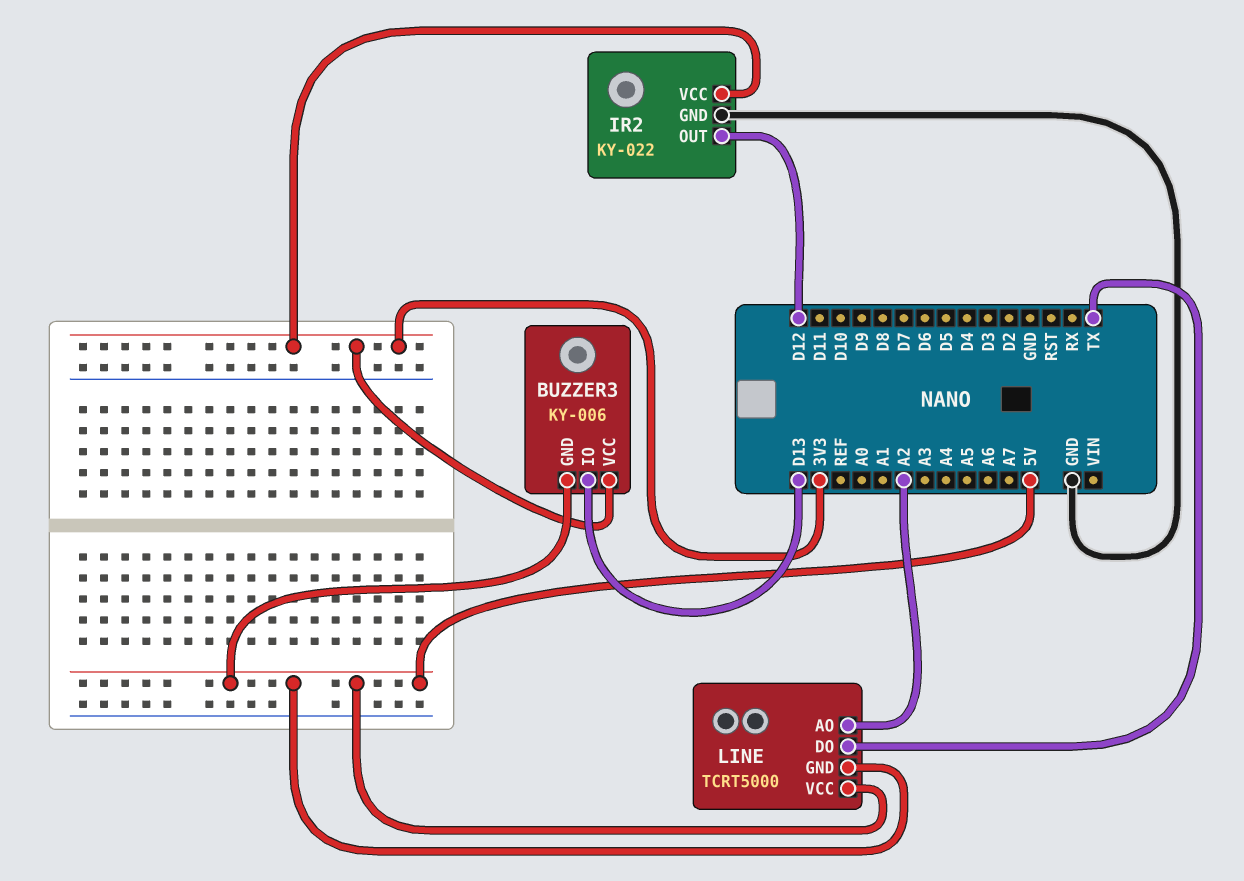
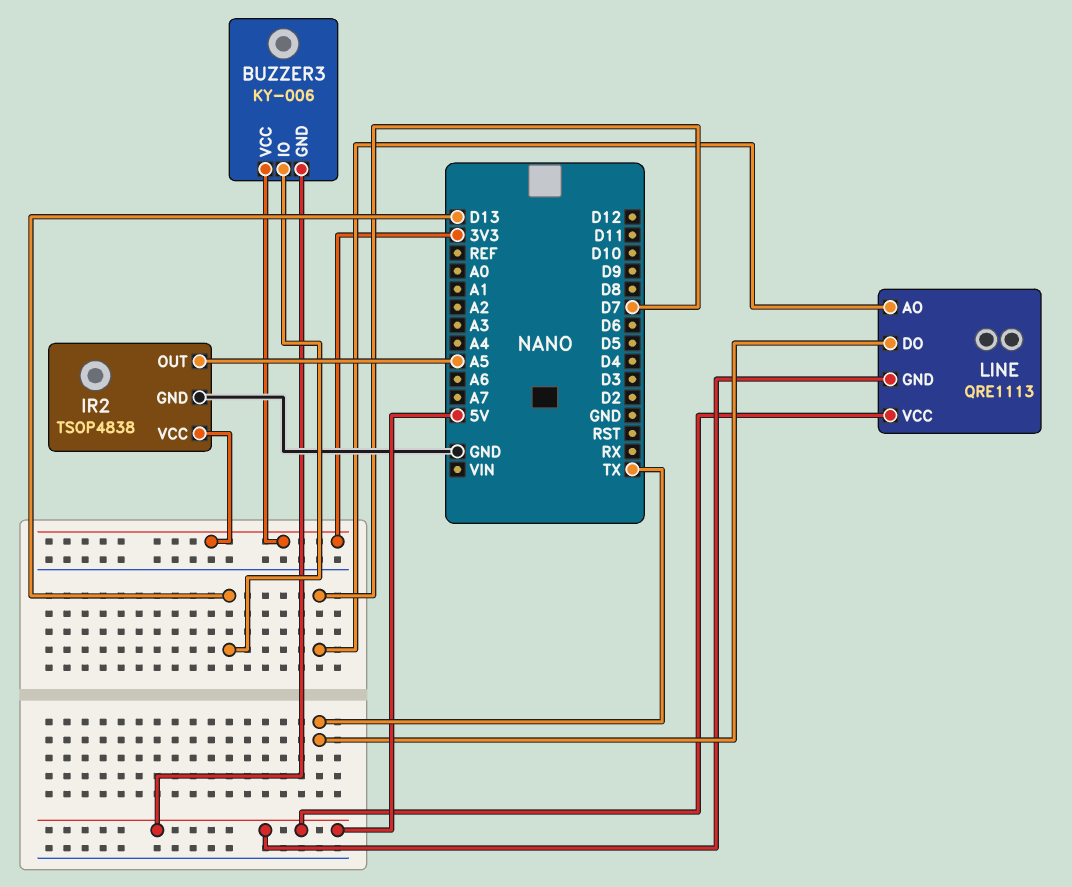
IR2: KY-022 -> TSOP4838
IR2 pin OUT: D12 -> A5
LINE: TCRT5000 -> QRE1113
LINE pin AO: A2 -> D7

